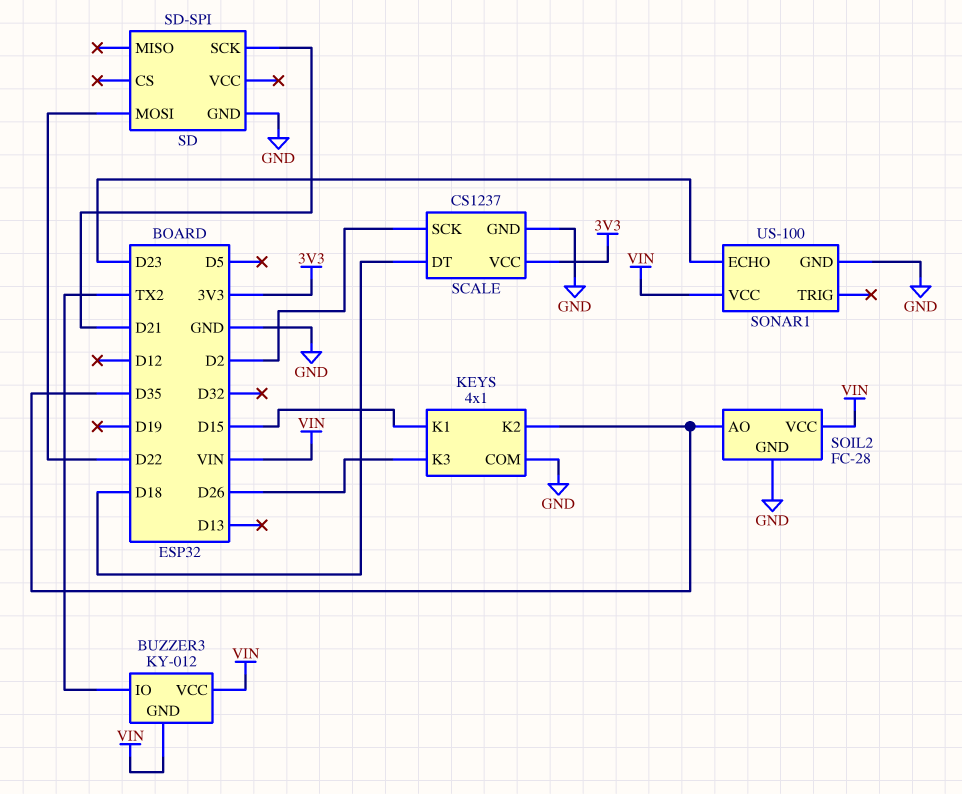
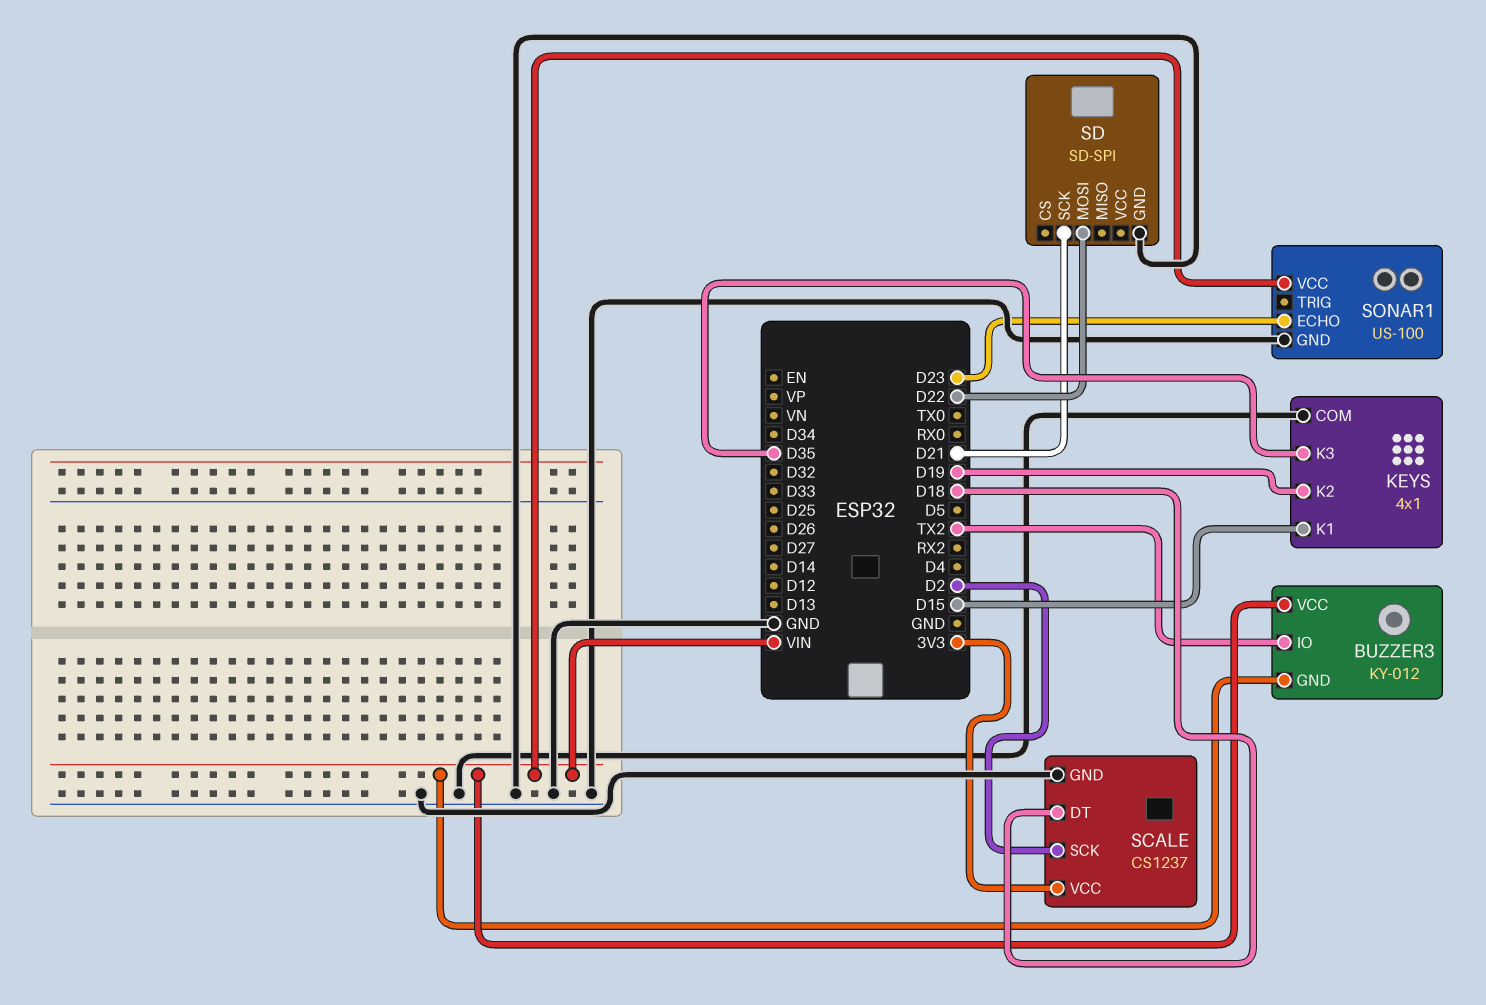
KEYS pin K2: D35 -> D19
KEYS pin K3: D26 -> D35
SOIL2: FC-28 -> none
SOIL2 pin AO: D35 -> none
SOIL2 pin GND: GND -> none
SOIL2 pin VCC: VIN -> none

